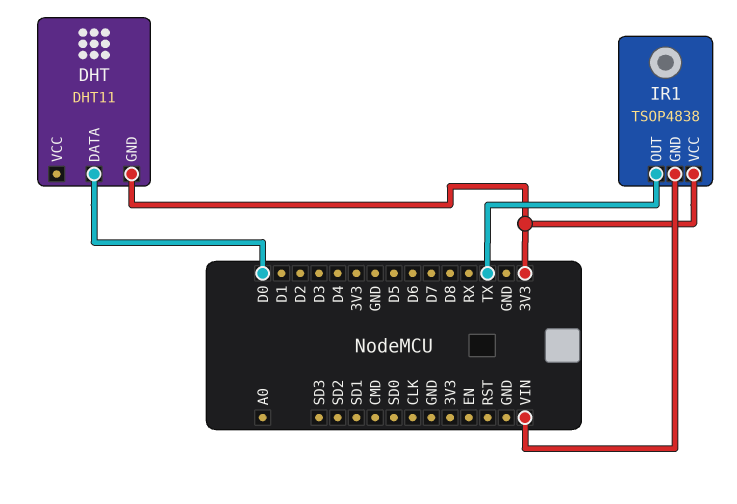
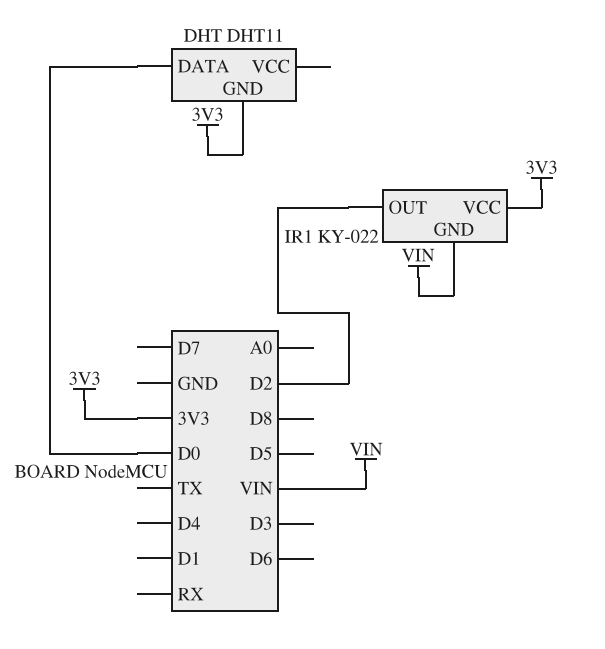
IR1: TSOP4838 -> KY-022
IR1 pin OUT: TX -> D2

